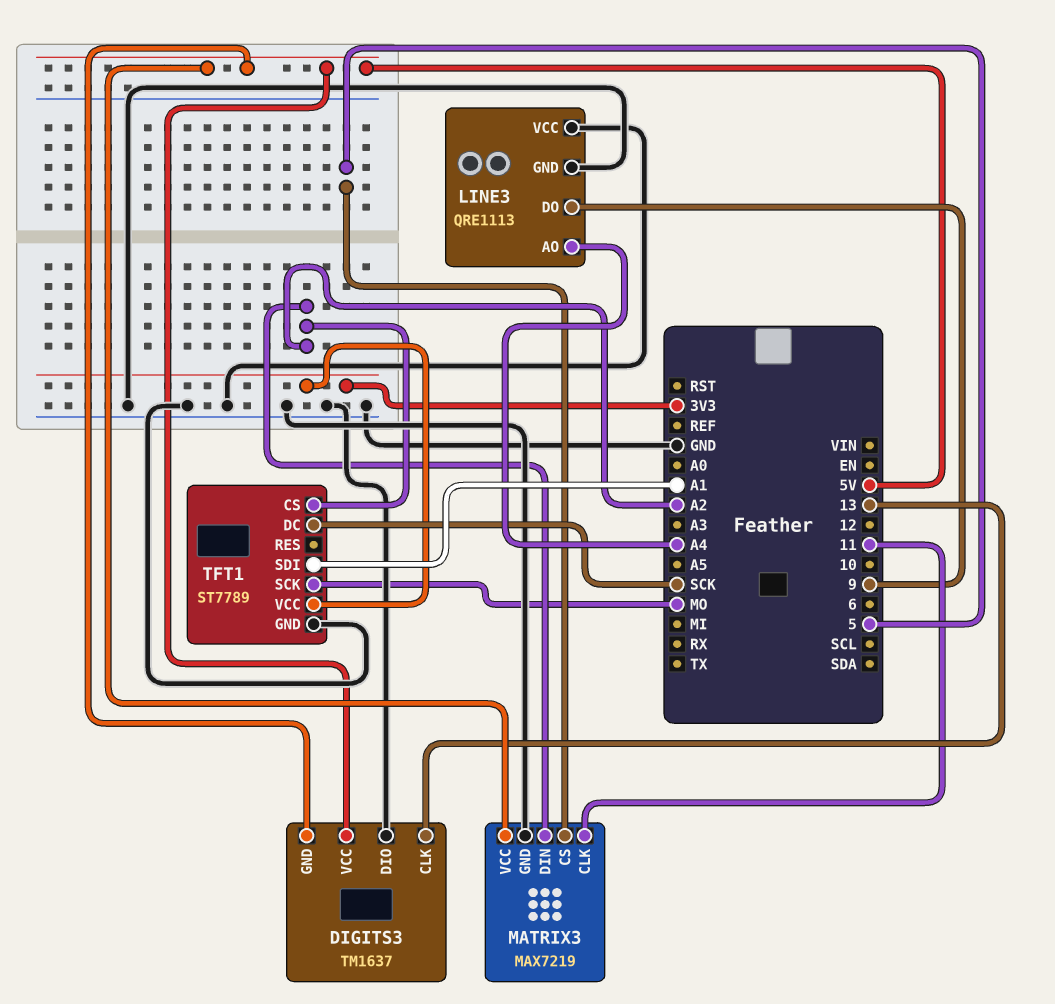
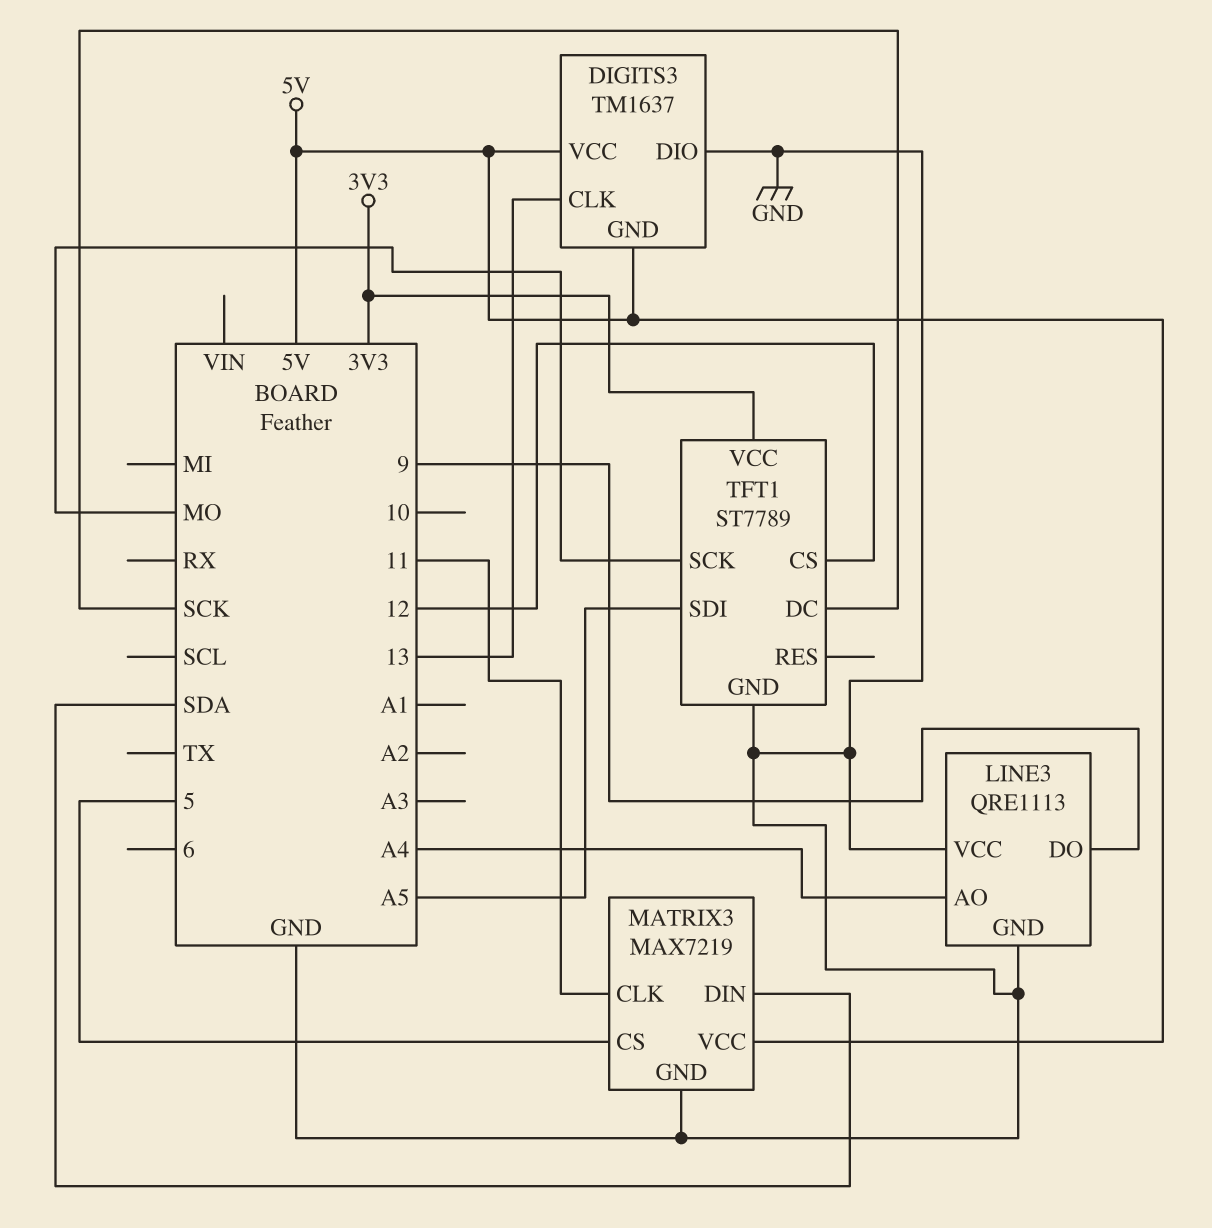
MATRIX3 pin DIN: A2 -> SDA
TFT1 pin CS: A2 -> 12
TFT1 pin SDI: A1 -> A5

